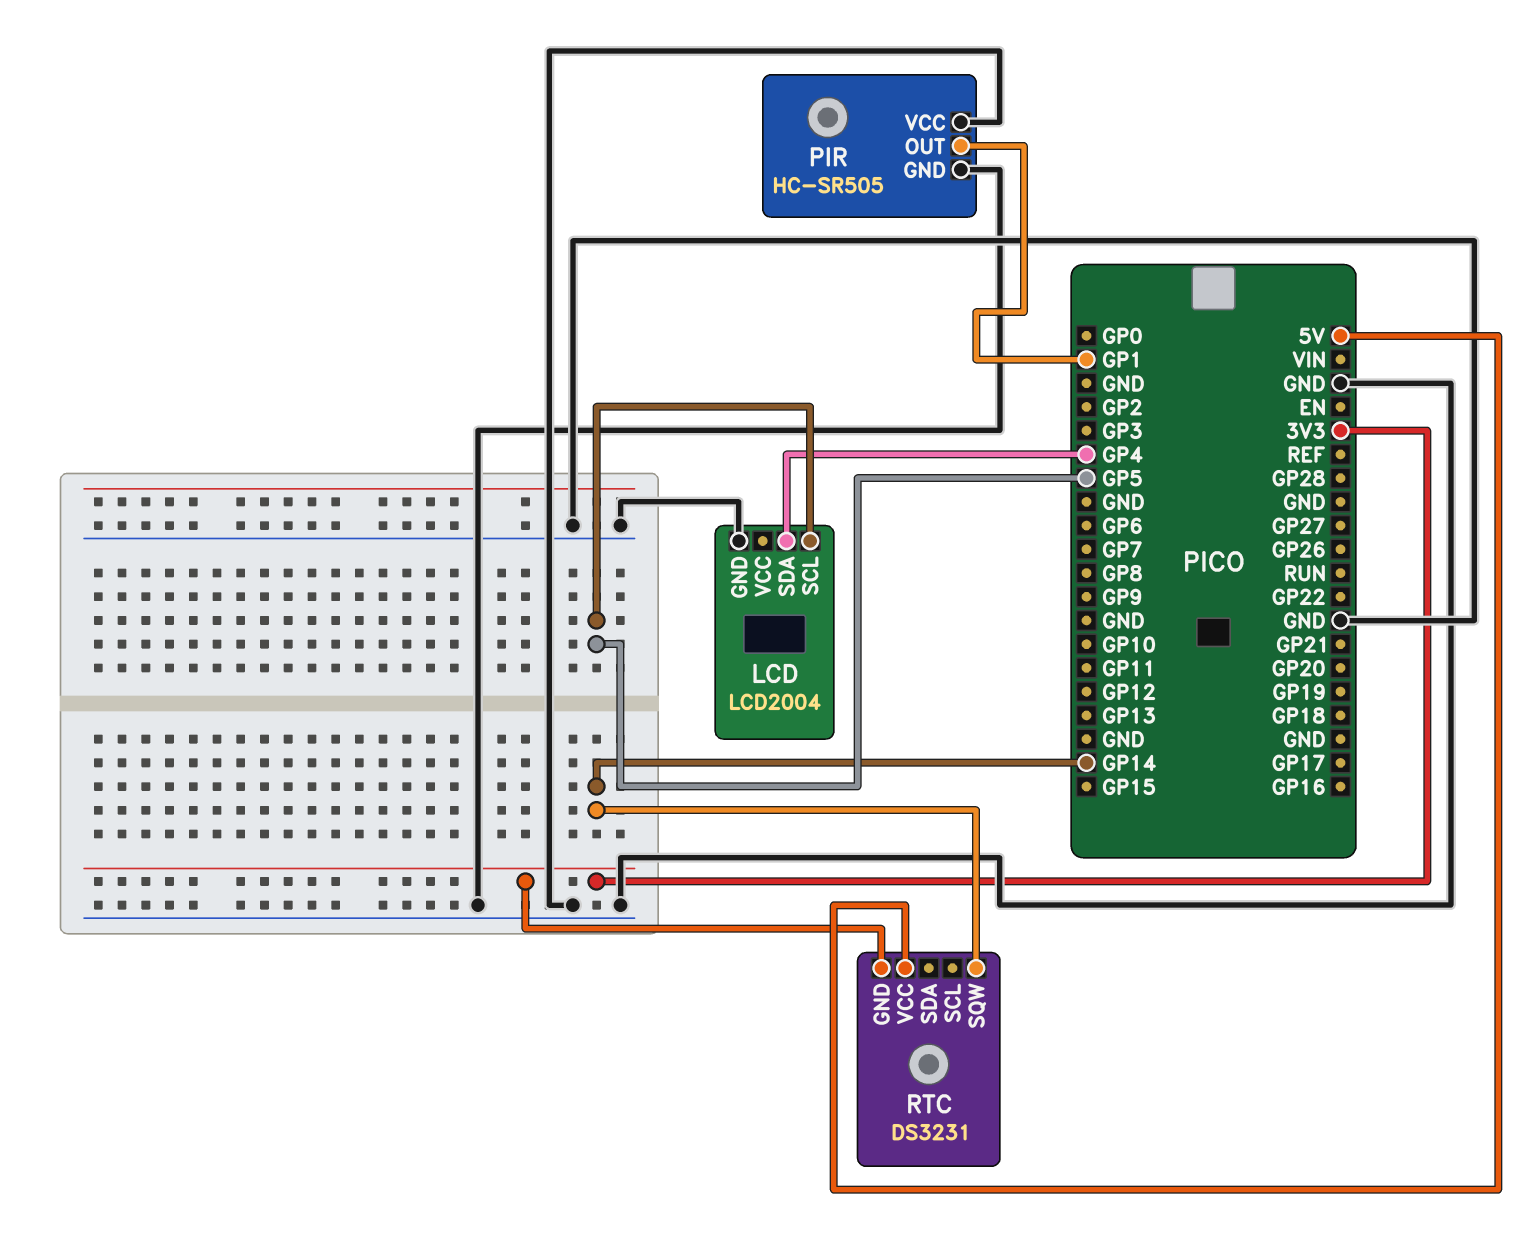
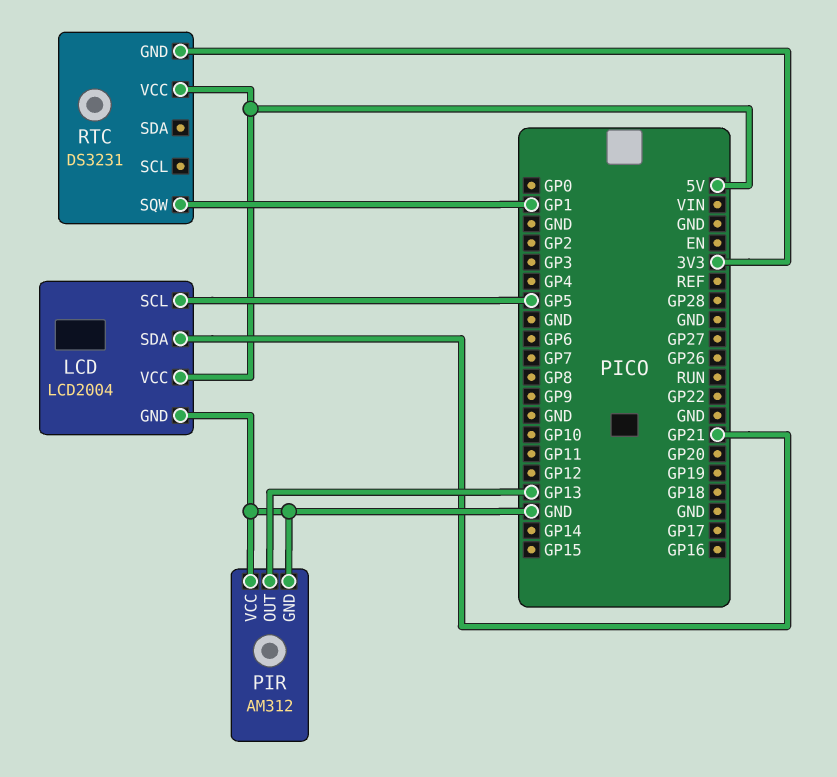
LCD pin SDA: GP4 -> GP21
LCD pin VCC: none -> 5V
PIR: HC-SR505 -> AM312
PIR pin OUT: GP1 -> GP13
RTC pin SQW: GP14 -> GP1

